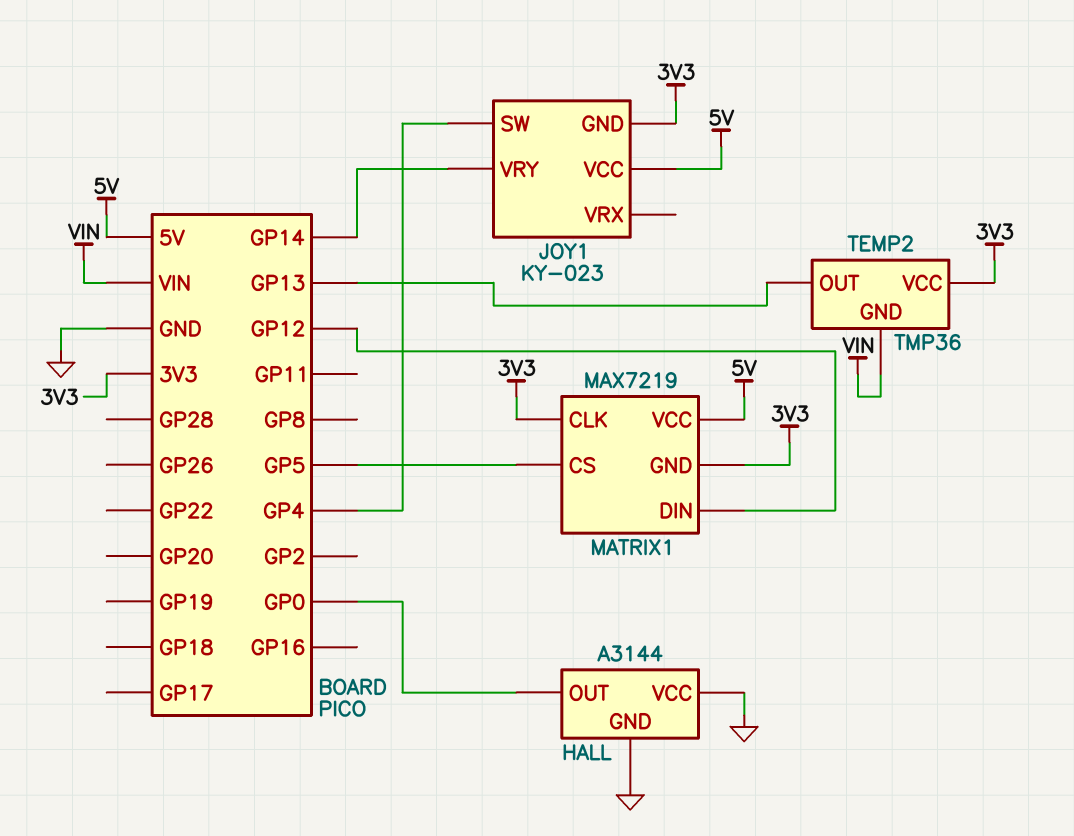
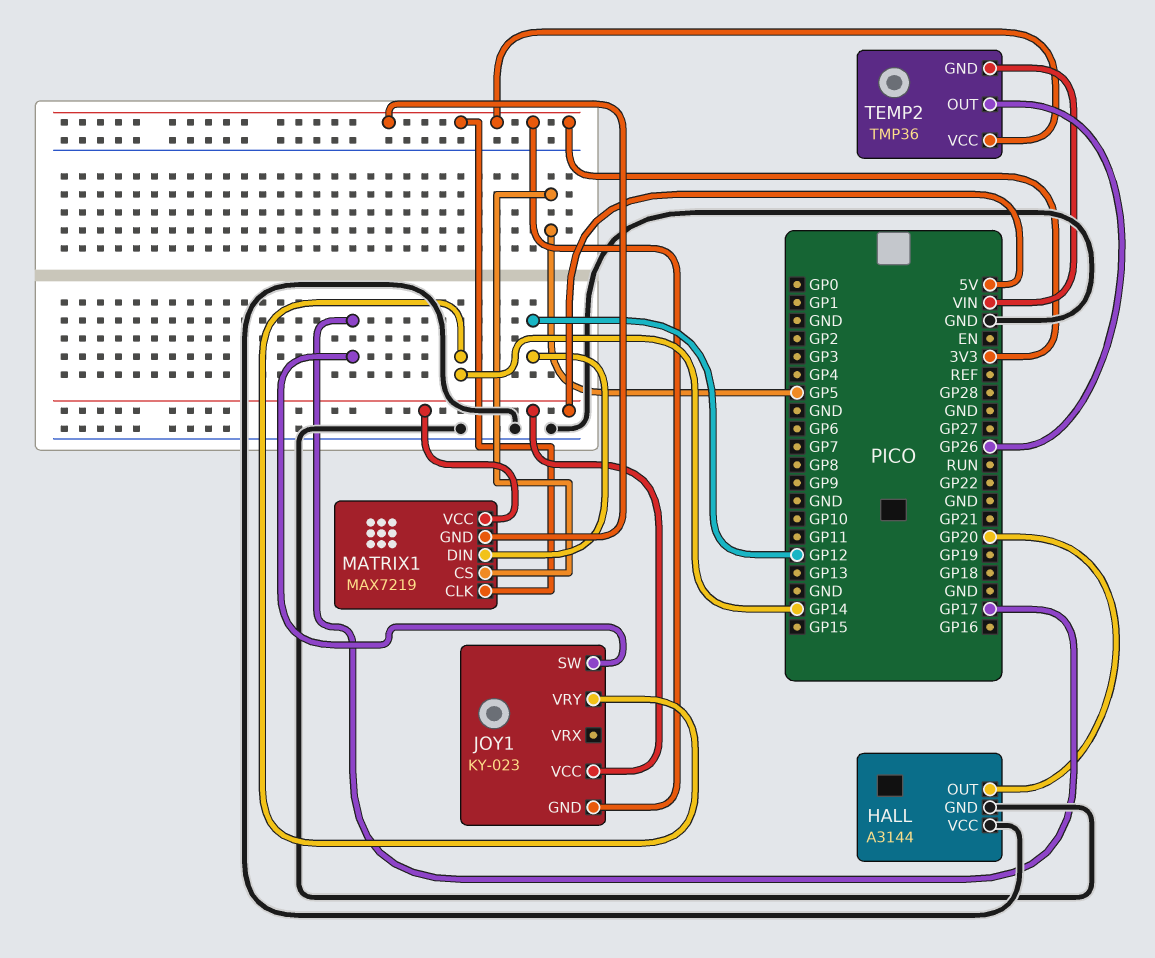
HALL pin OUT: GP0 -> GP20
JOY1 pin SW: GP4 -> GP17
TEMP2 pin OUT: GP13 -> GP26

